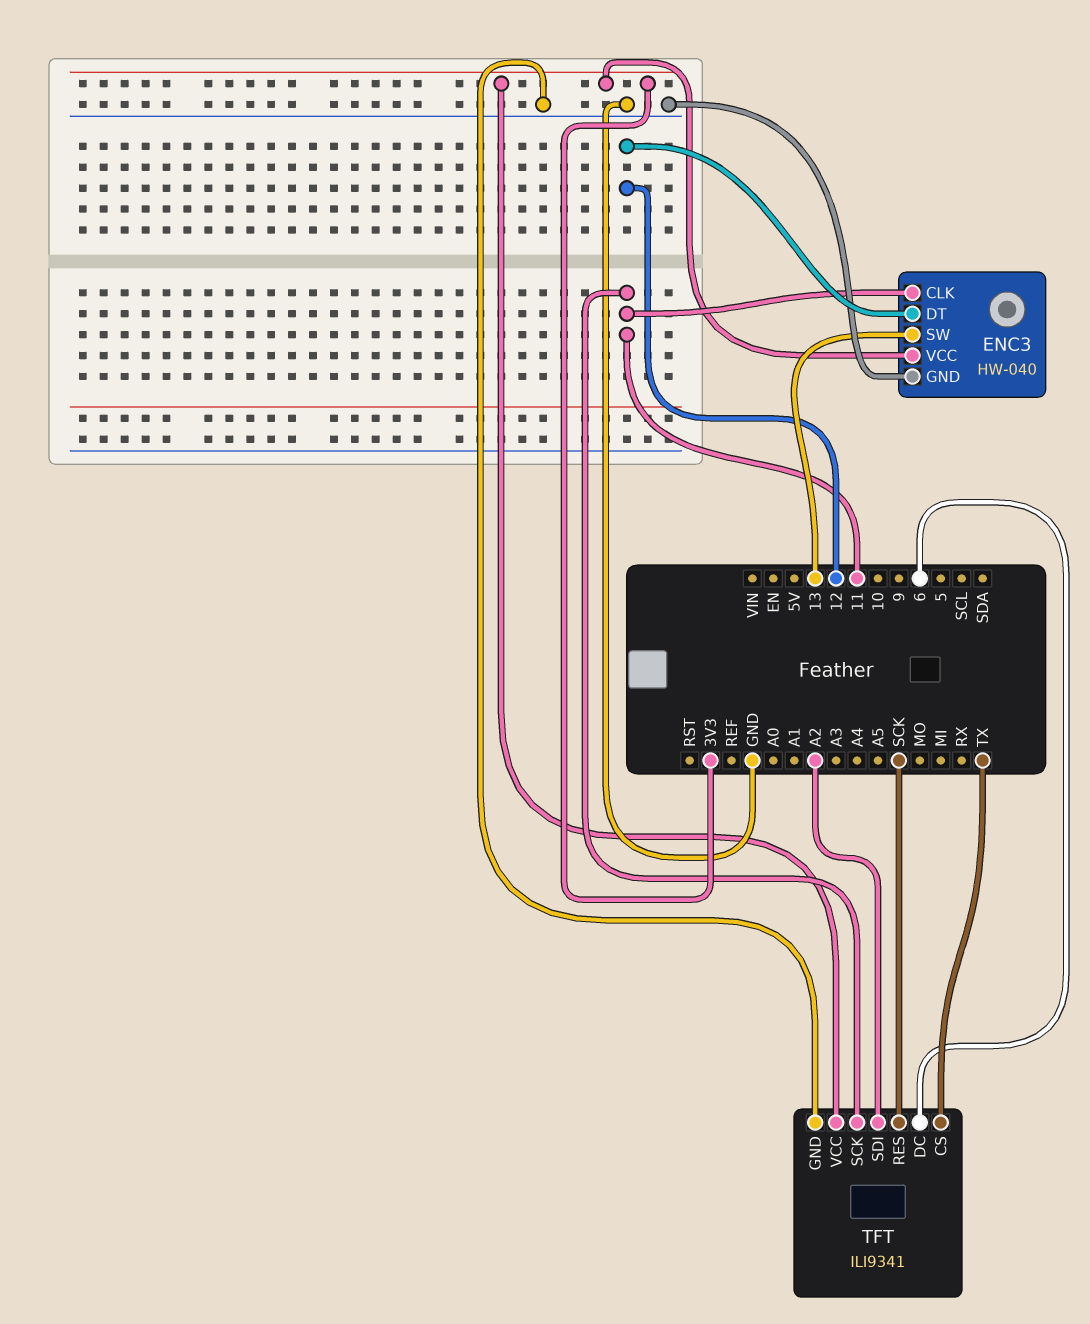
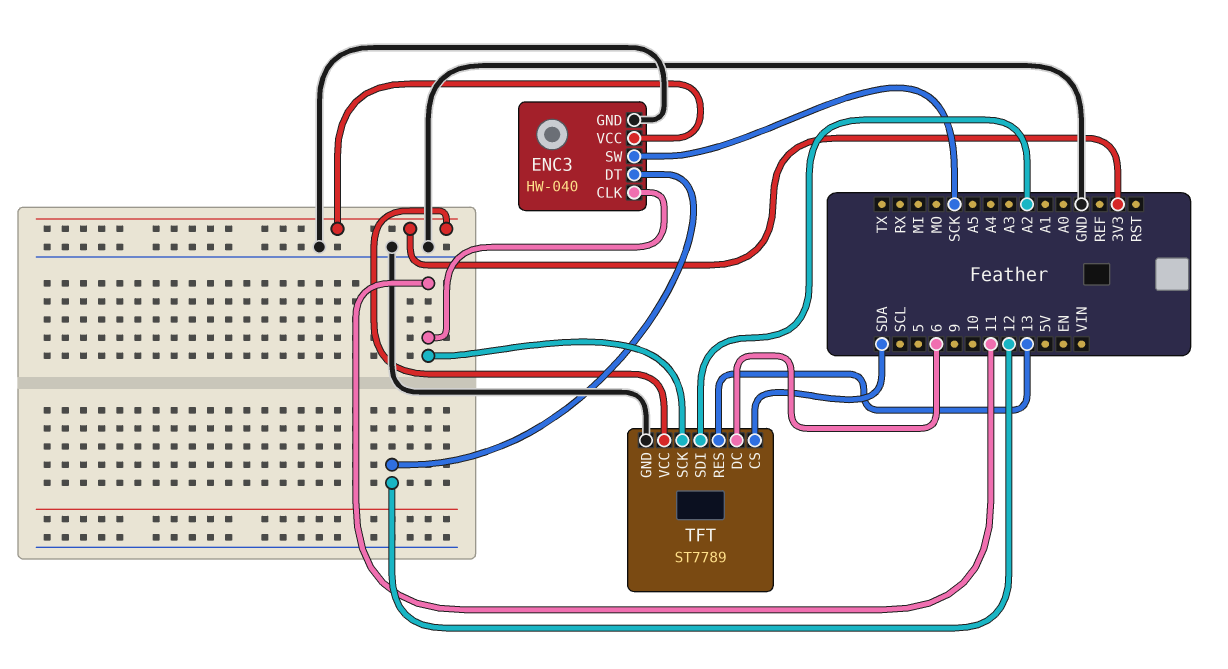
ENC3 pin SW: 13 -> SCK
TFT: ILI9341 -> ST7789
TFT pin CS: TX -> SDA
TFT pin RES: SCK -> 13

